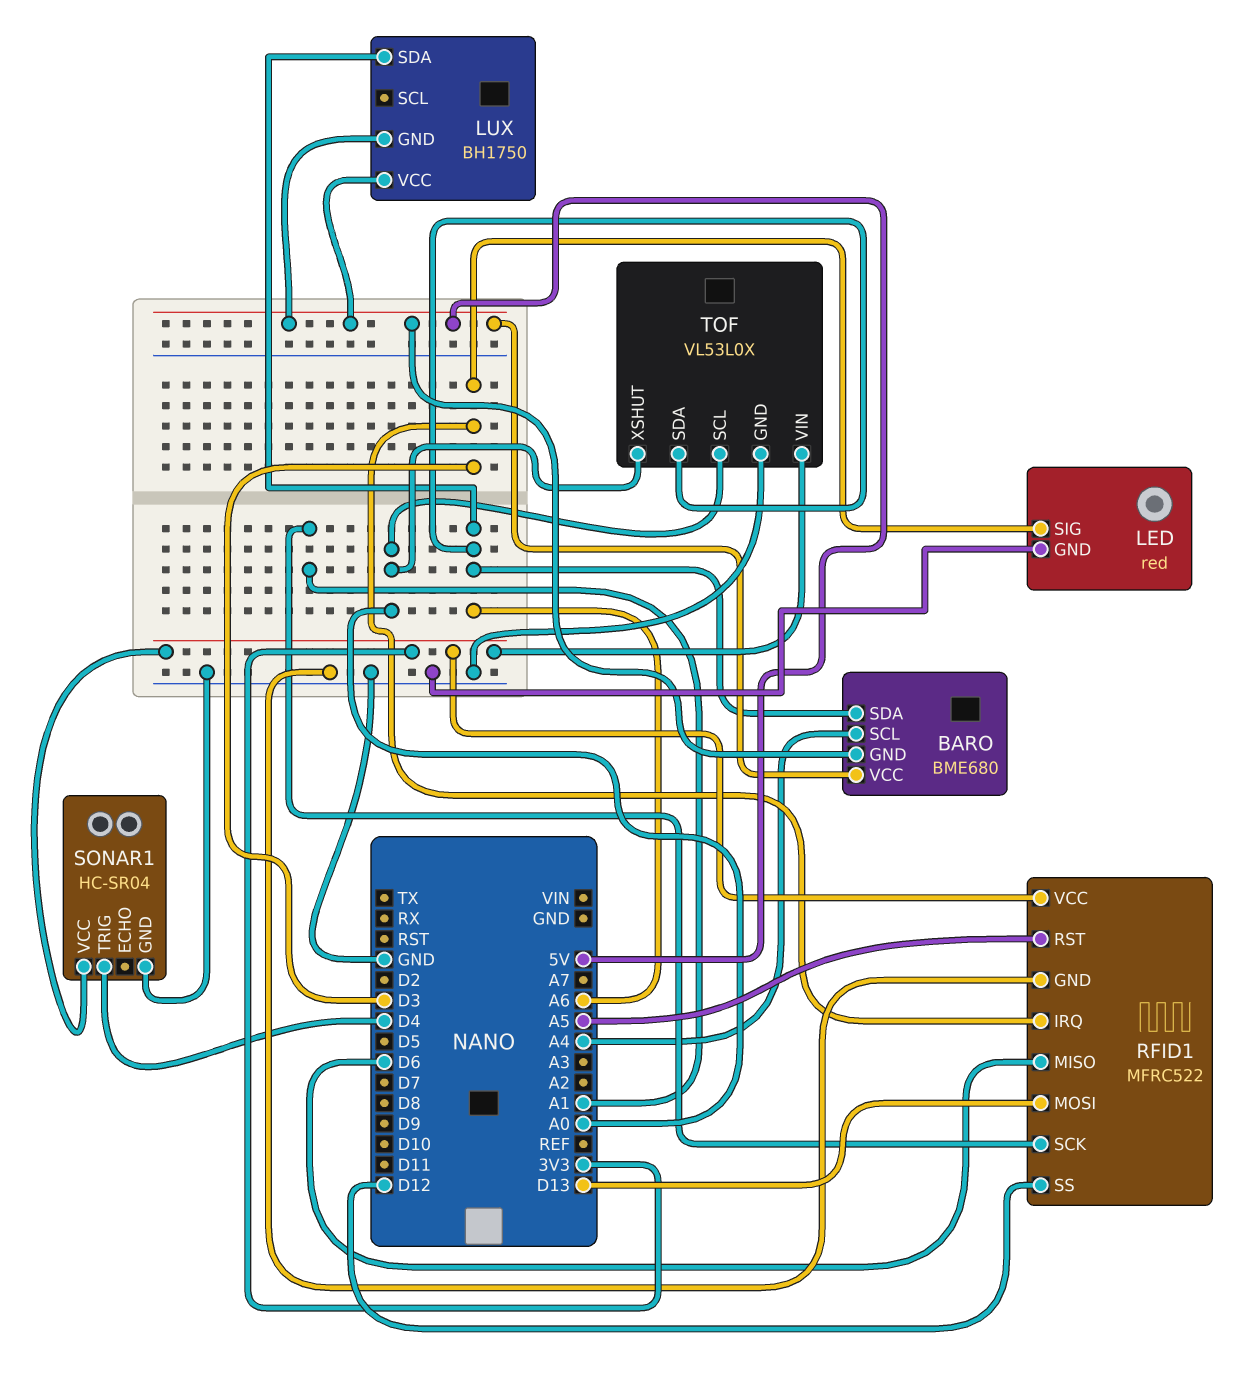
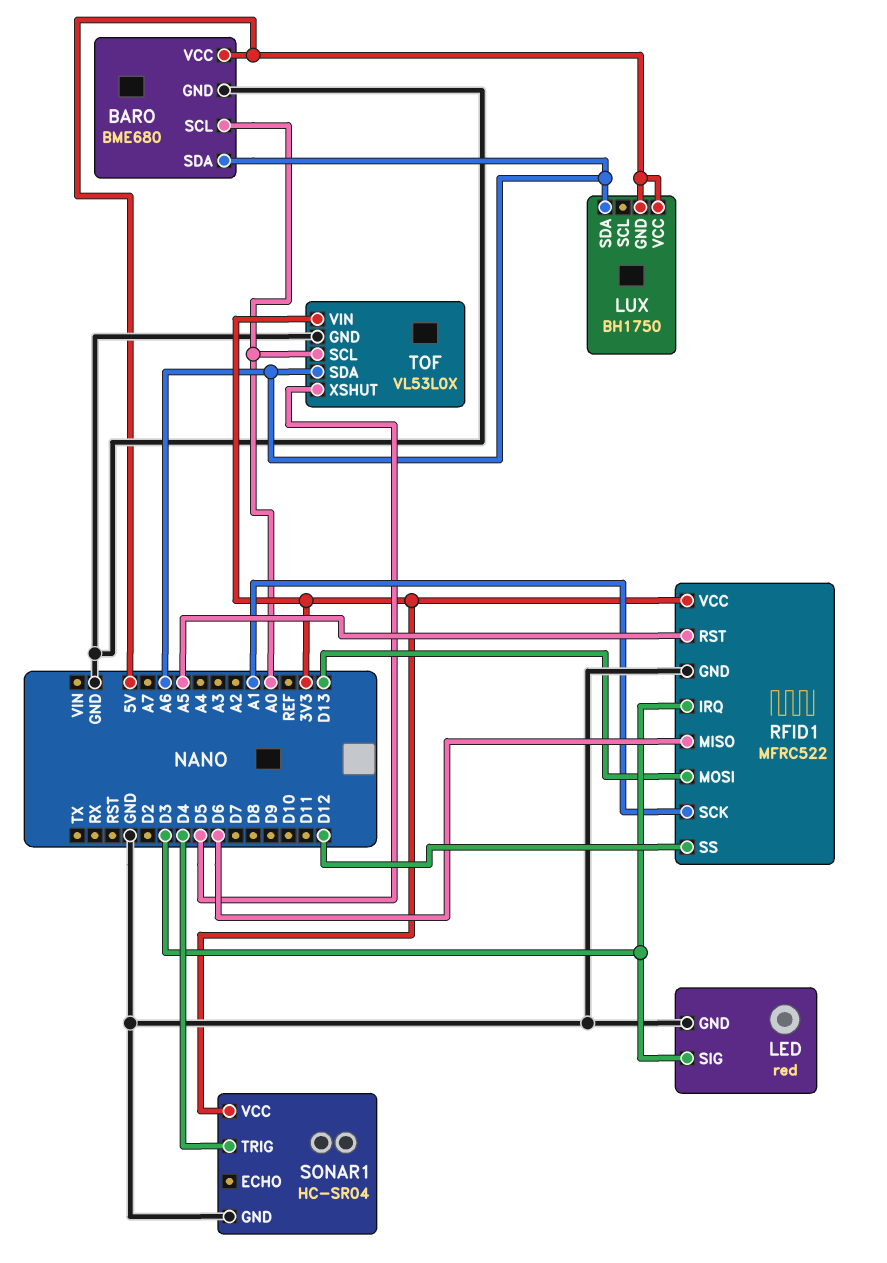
BARO pin GND: 5V -> GND
BARO pin SCL: A4 -> A0
TOF pin XSHUT: A0 -> D5

